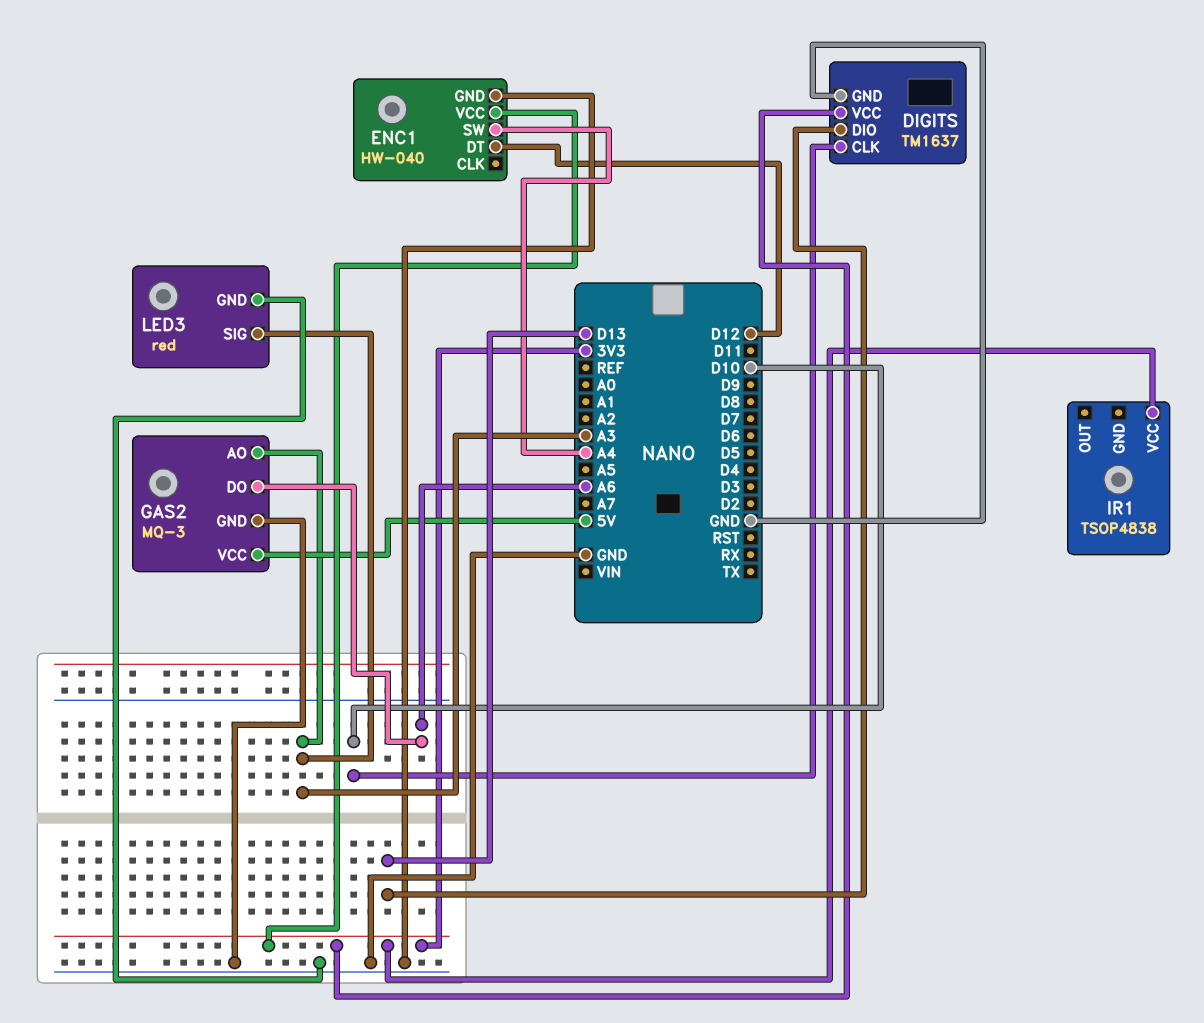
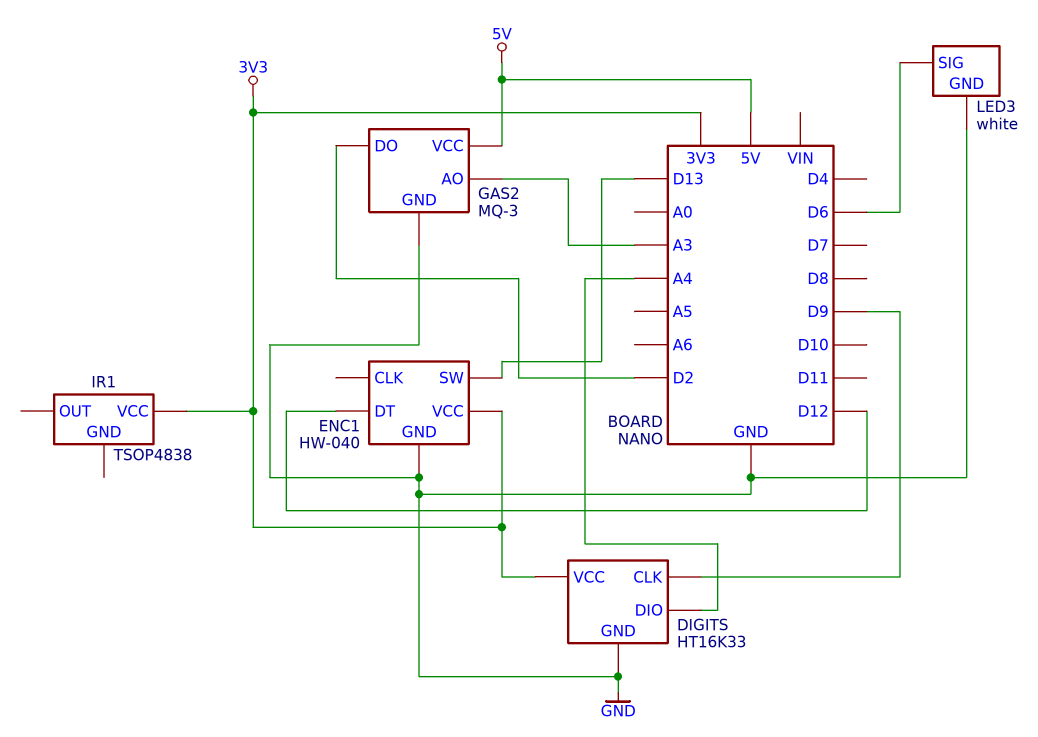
DIGITS: TM1637 -> HT16K33
DIGITS pin CLK: D10 -> D9
DIGITS pin DIO: D13 -> A4
ENC1 pin SW: A4 -> D13
GAS2 pin DO: A6 -> D2
LED3: red -> white
LED3 pin SIG: A3 -> D6

